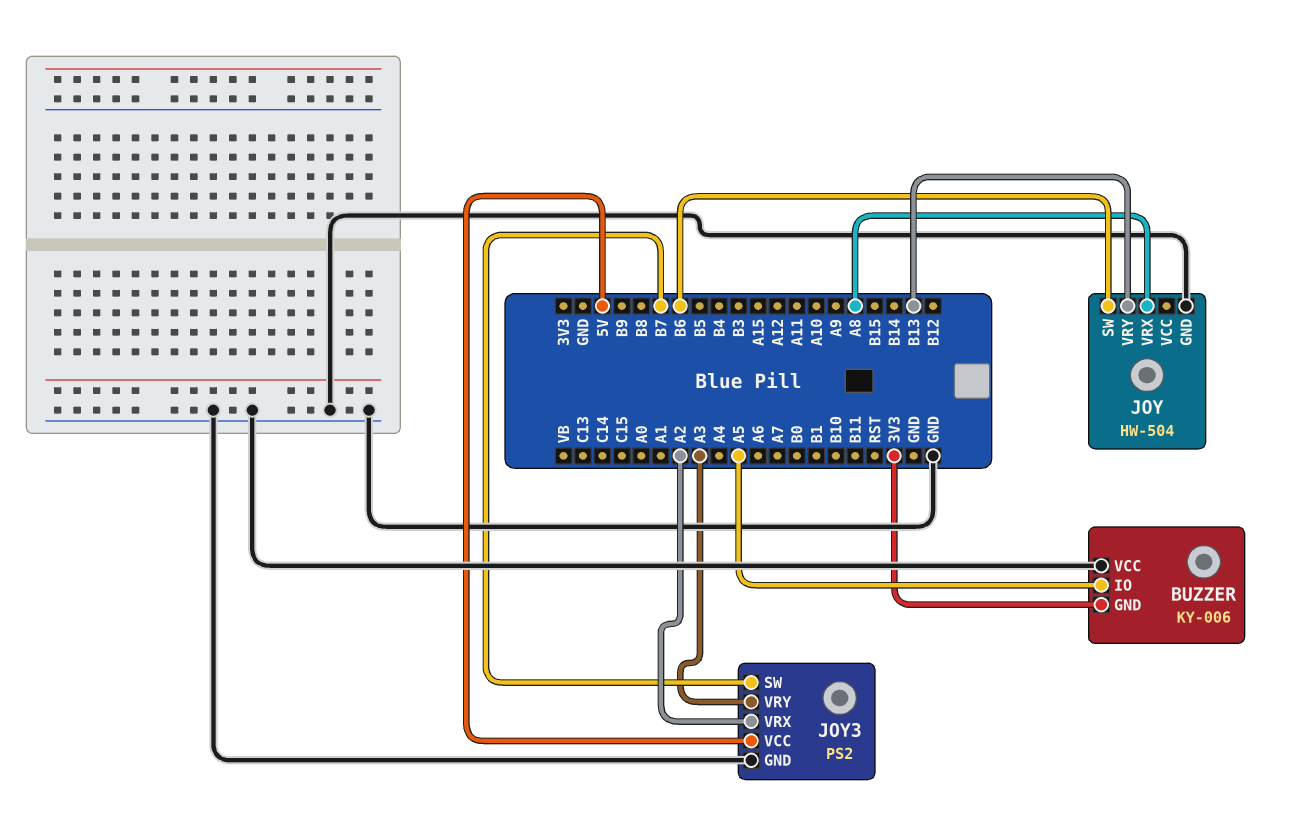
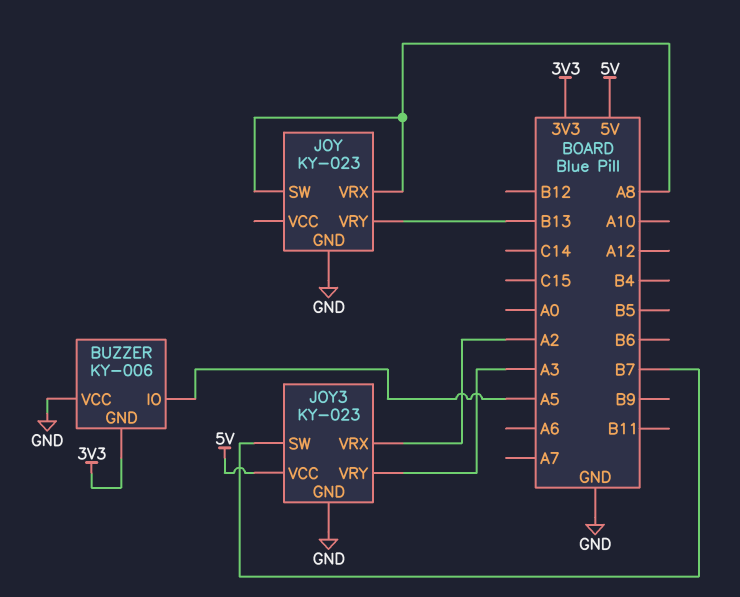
JOY: HW-504 -> KY-023
JOY pin SW: B6 -> A8
JOY3: PS2 -> KY-023

